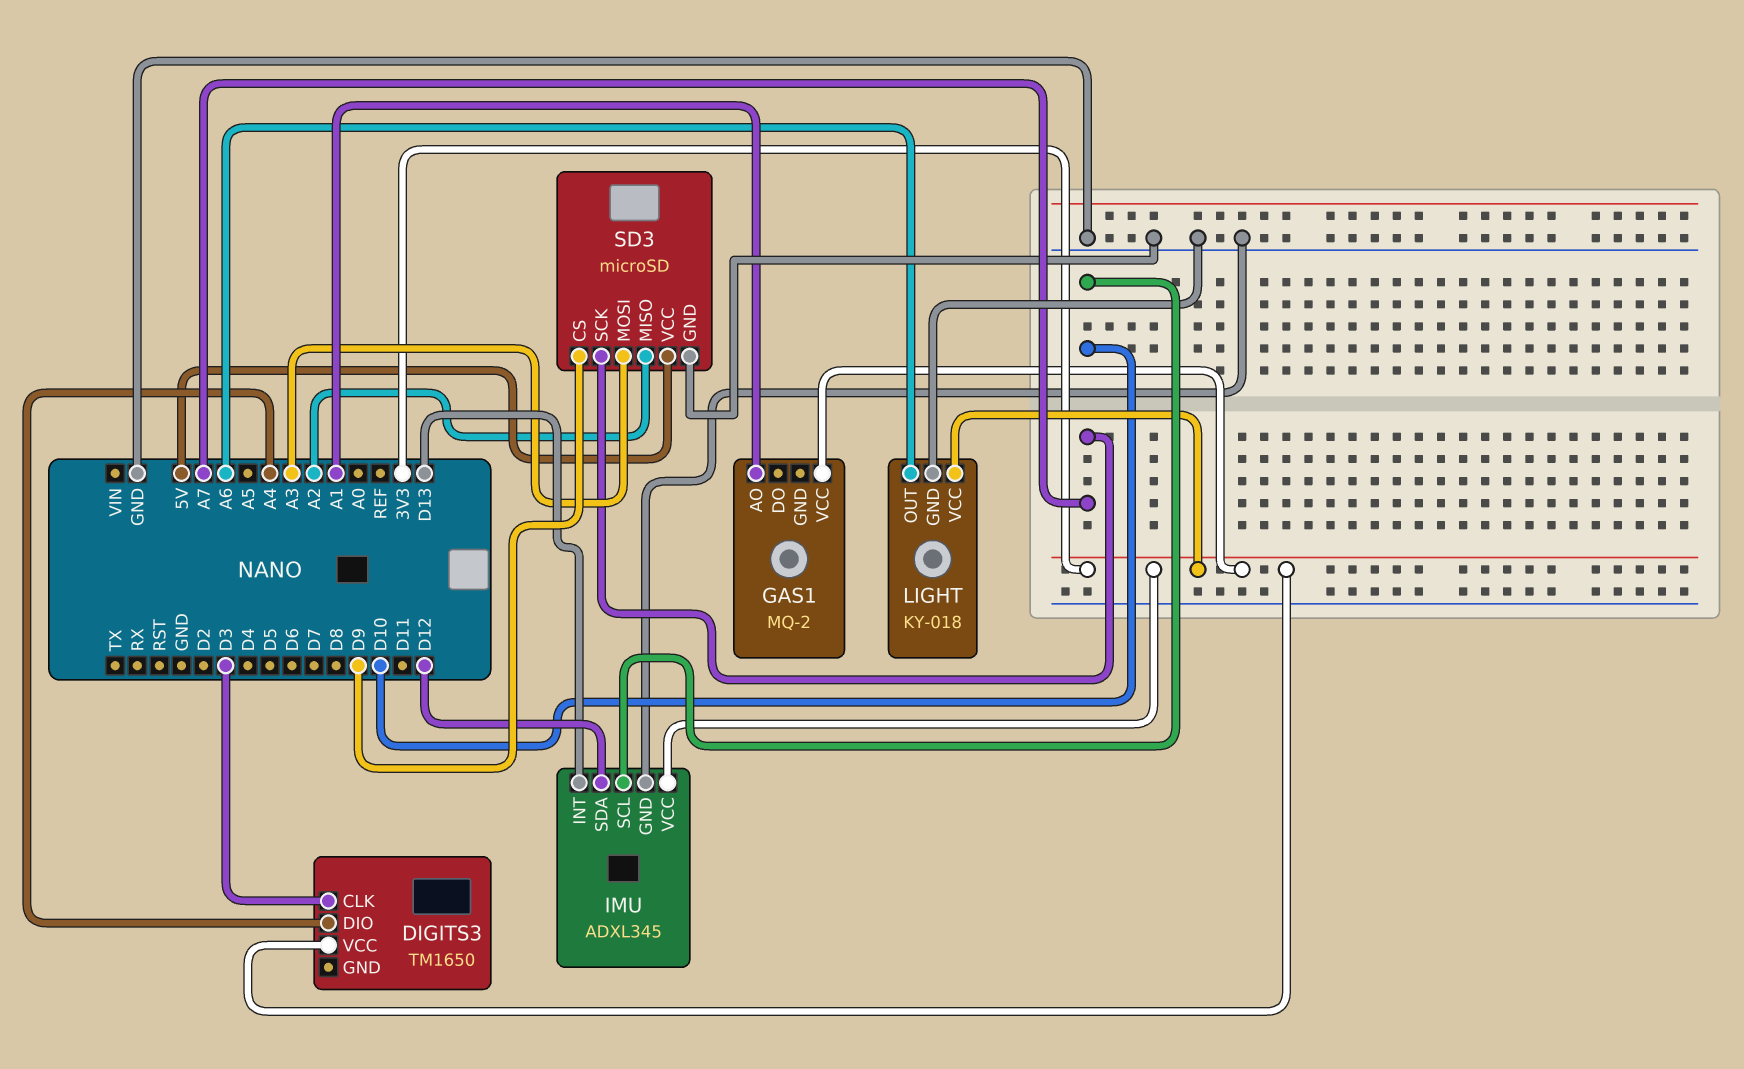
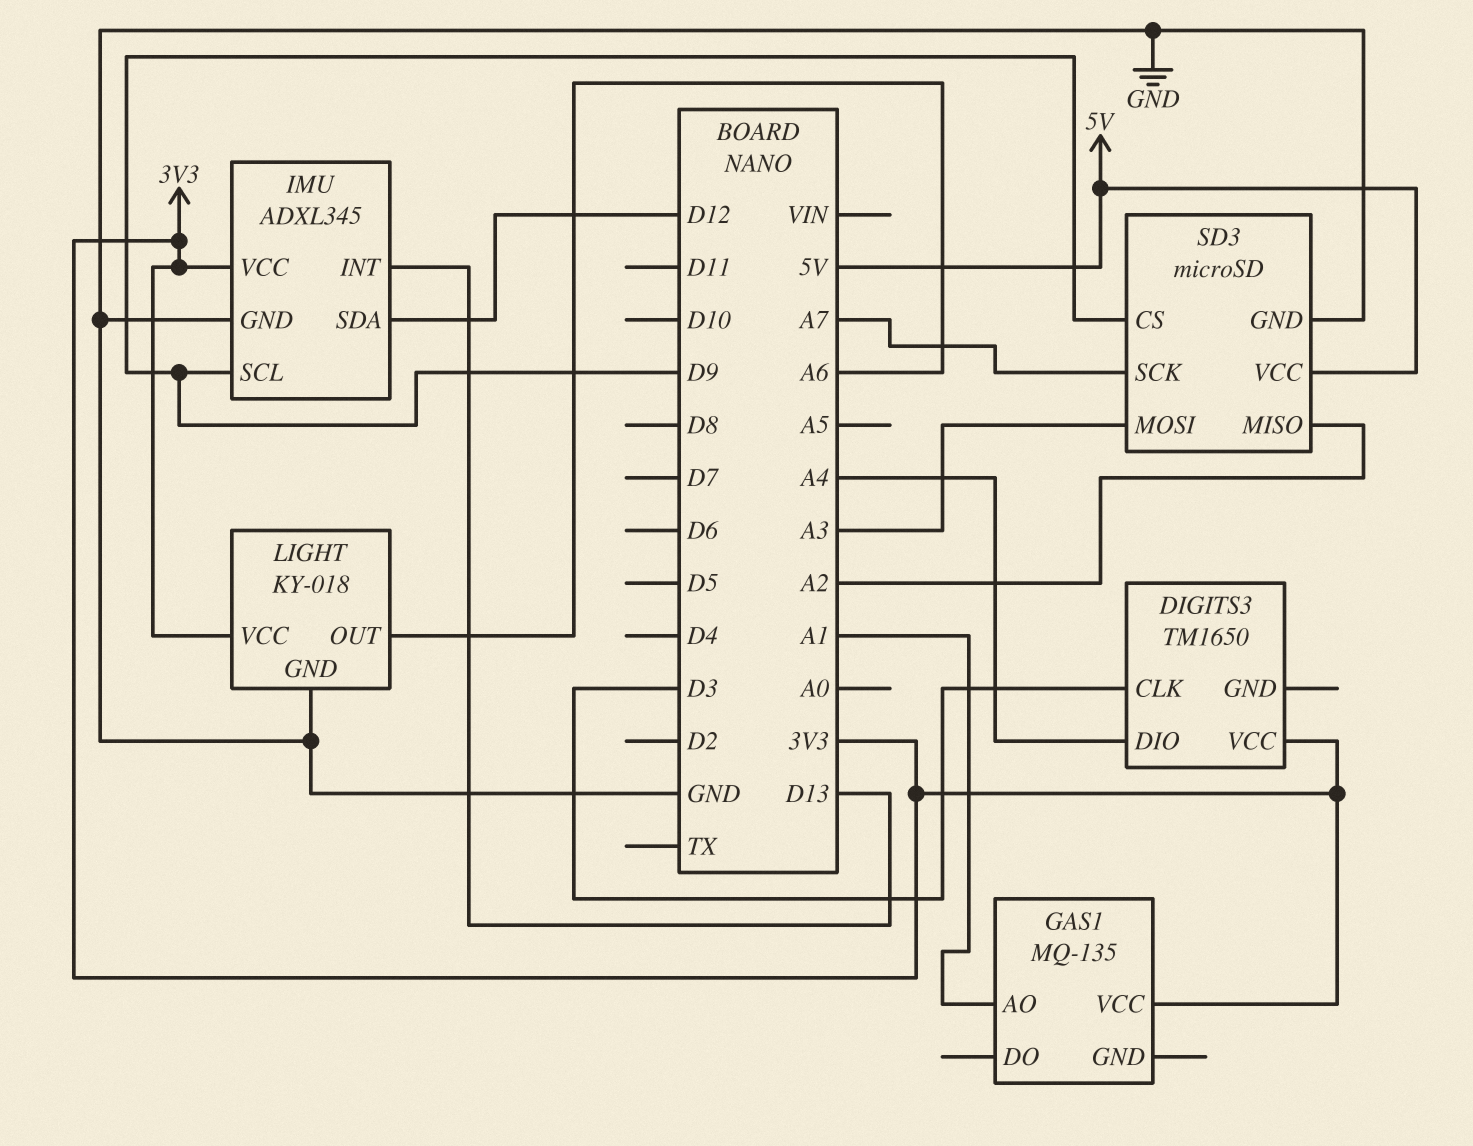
GAS1: MQ-2 -> MQ-135
IMU pin SCL: D10 -> D9

